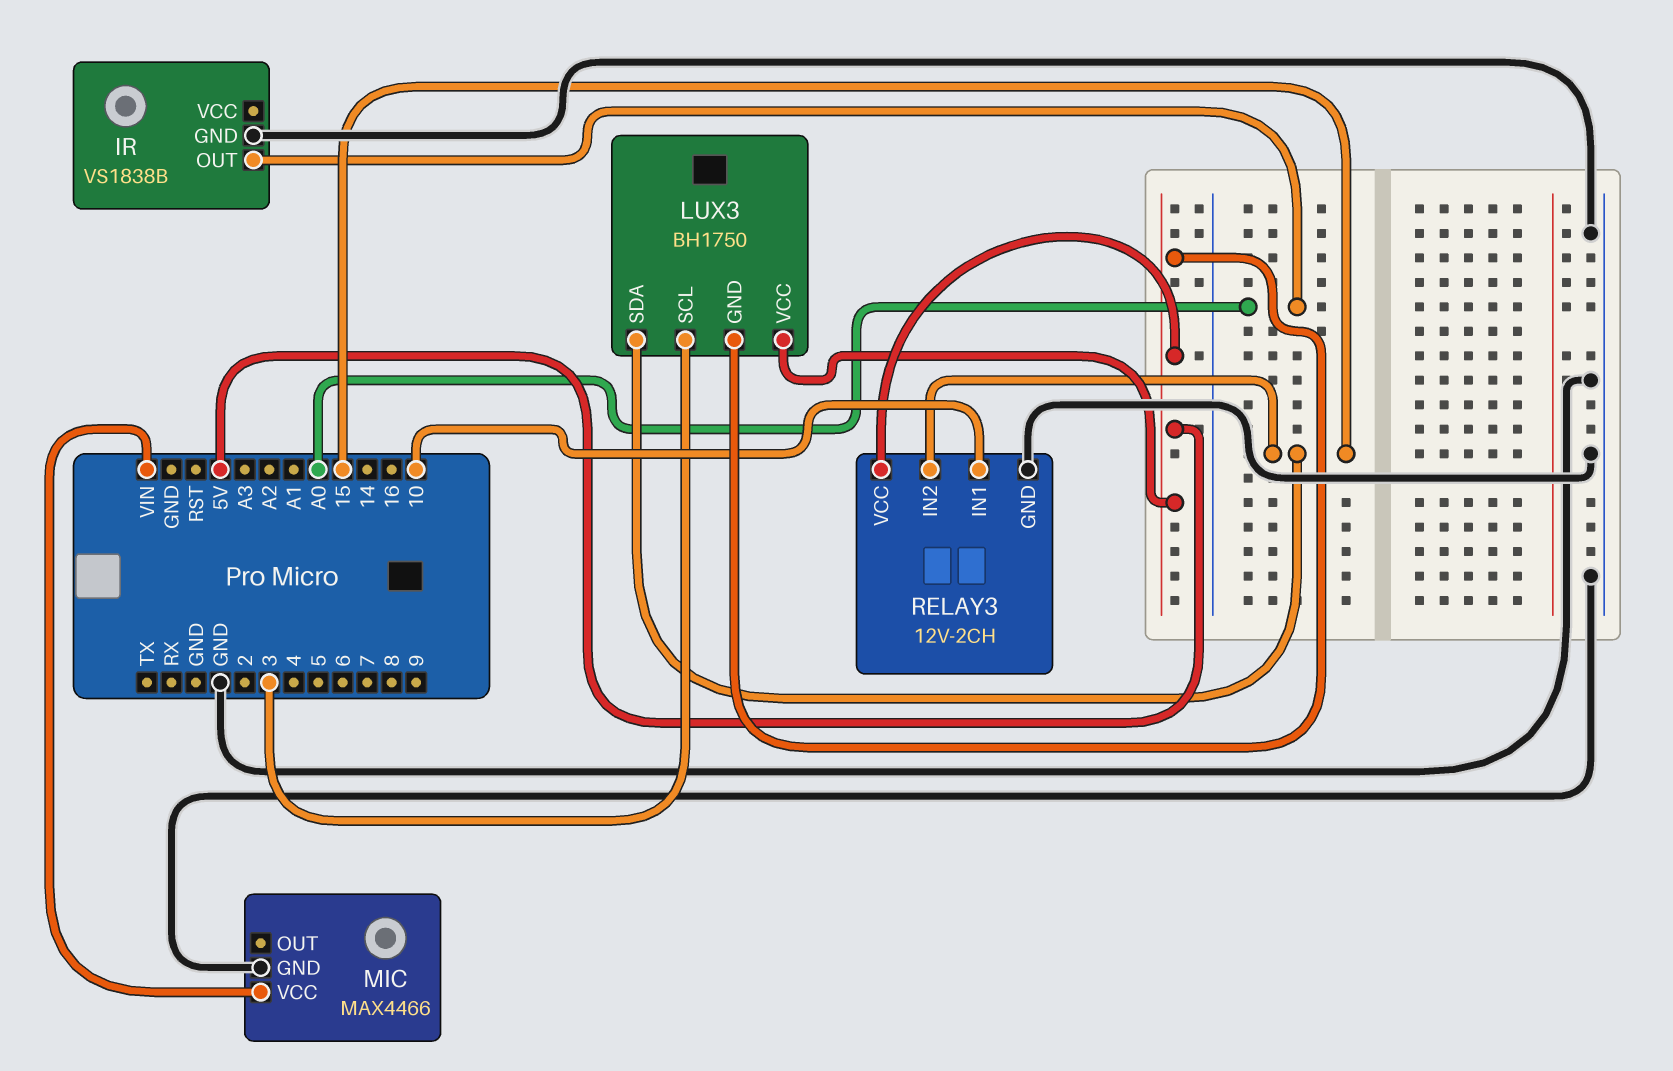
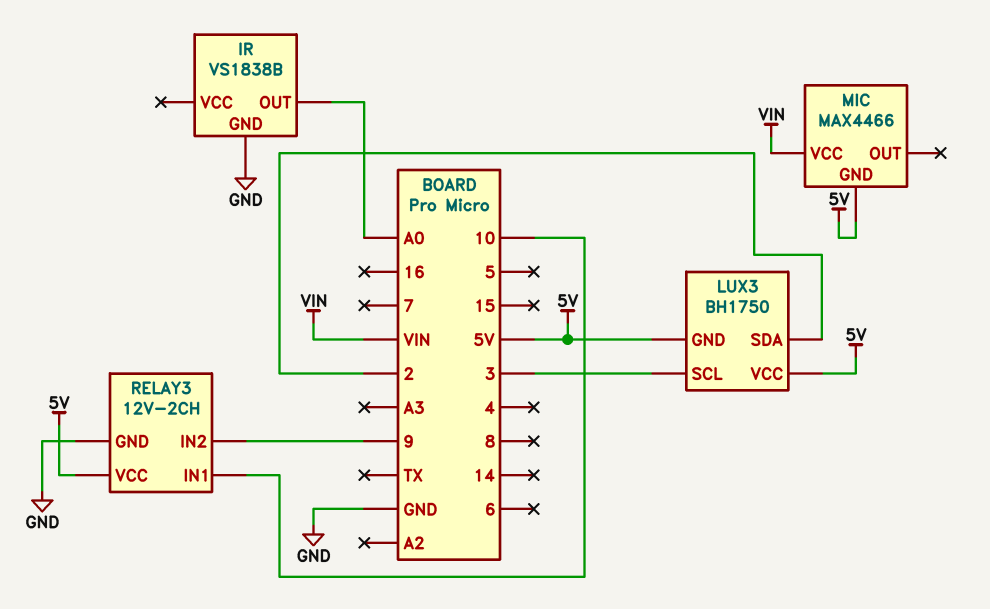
LUX3 pin SDA: 15 -> 2
MIC pin GND: GND -> 5V
RELAY3 pin IN2: 15 -> 9

